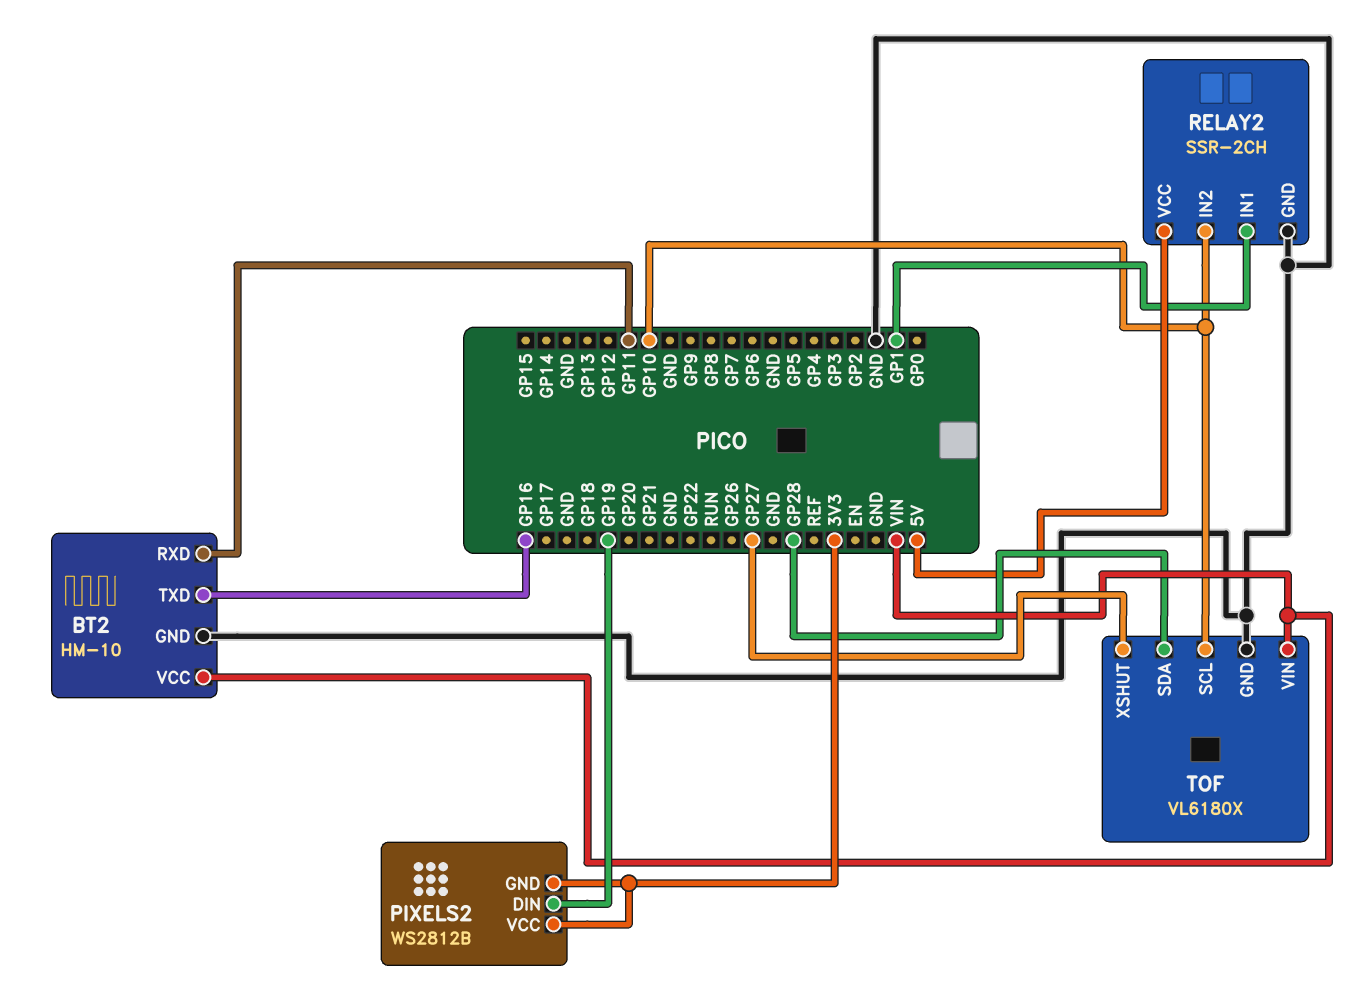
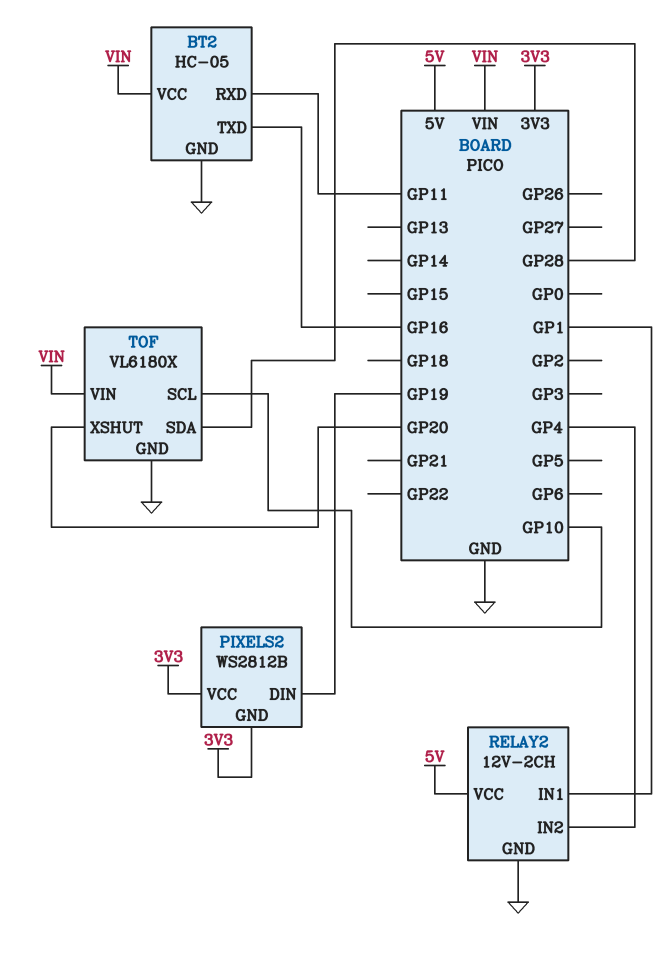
BT2: HM-10 -> HC-05
RELAY2: SSR-2CH -> 12V-2CH
RELAY2 pin IN2: GP10 -> GP4
TOF pin XSHUT: GP27 -> GP20

